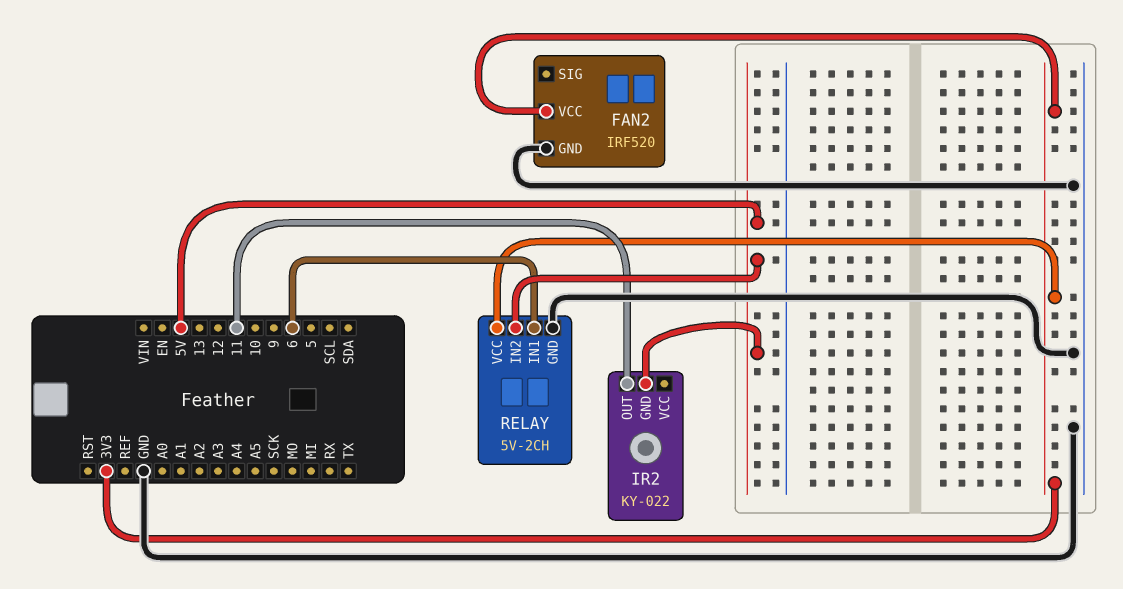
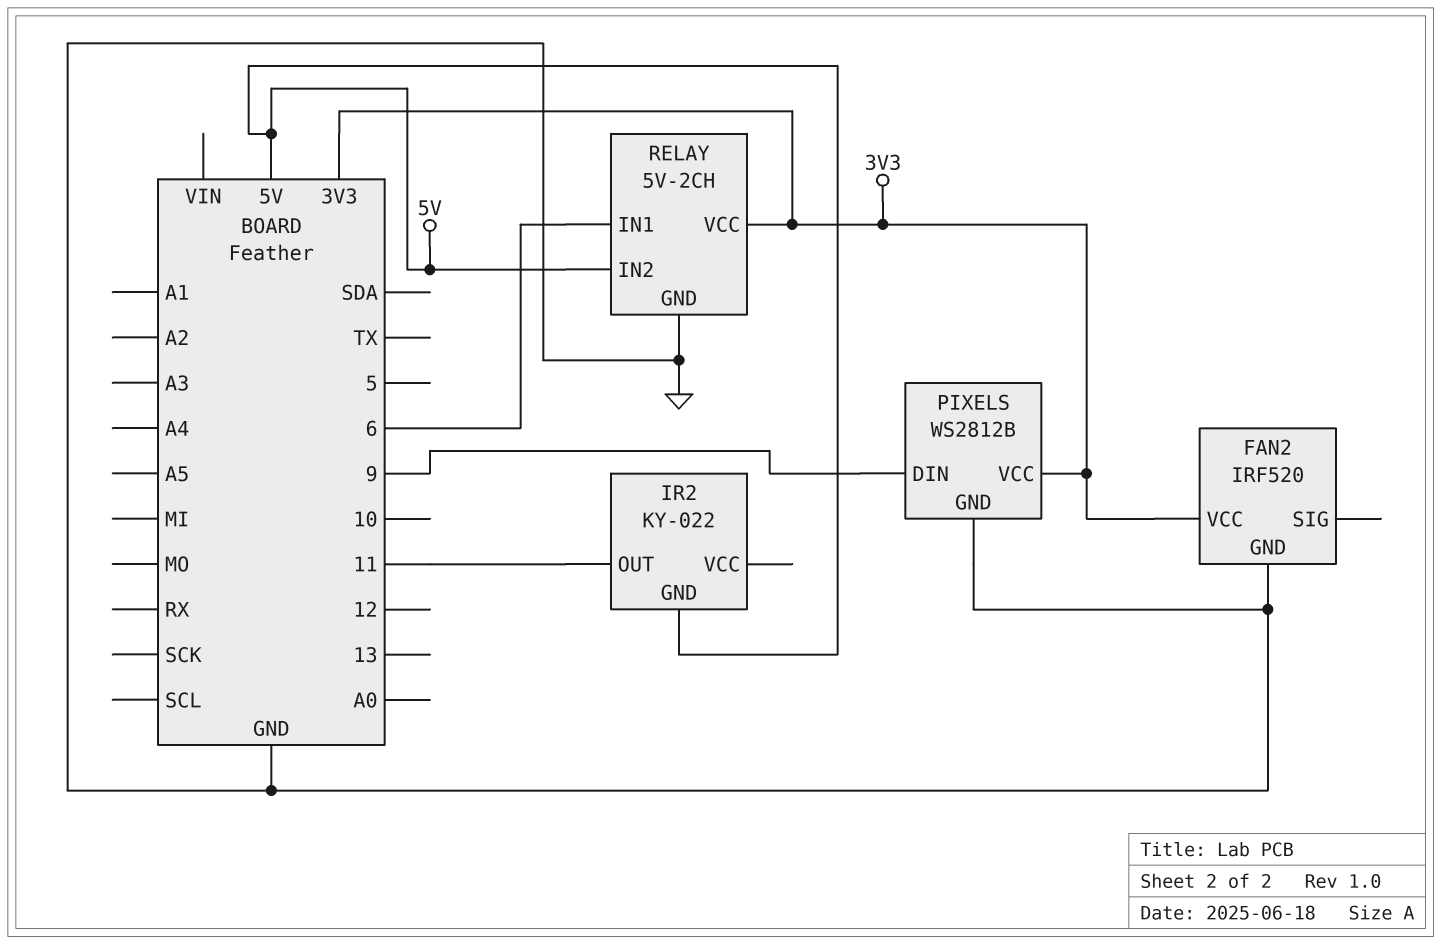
PIXELS: none -> WS2812B
PIXELS pin DIN: none -> 9
PIXELS pin GND: none -> GND
PIXELS pin VCC: none -> 3V3

